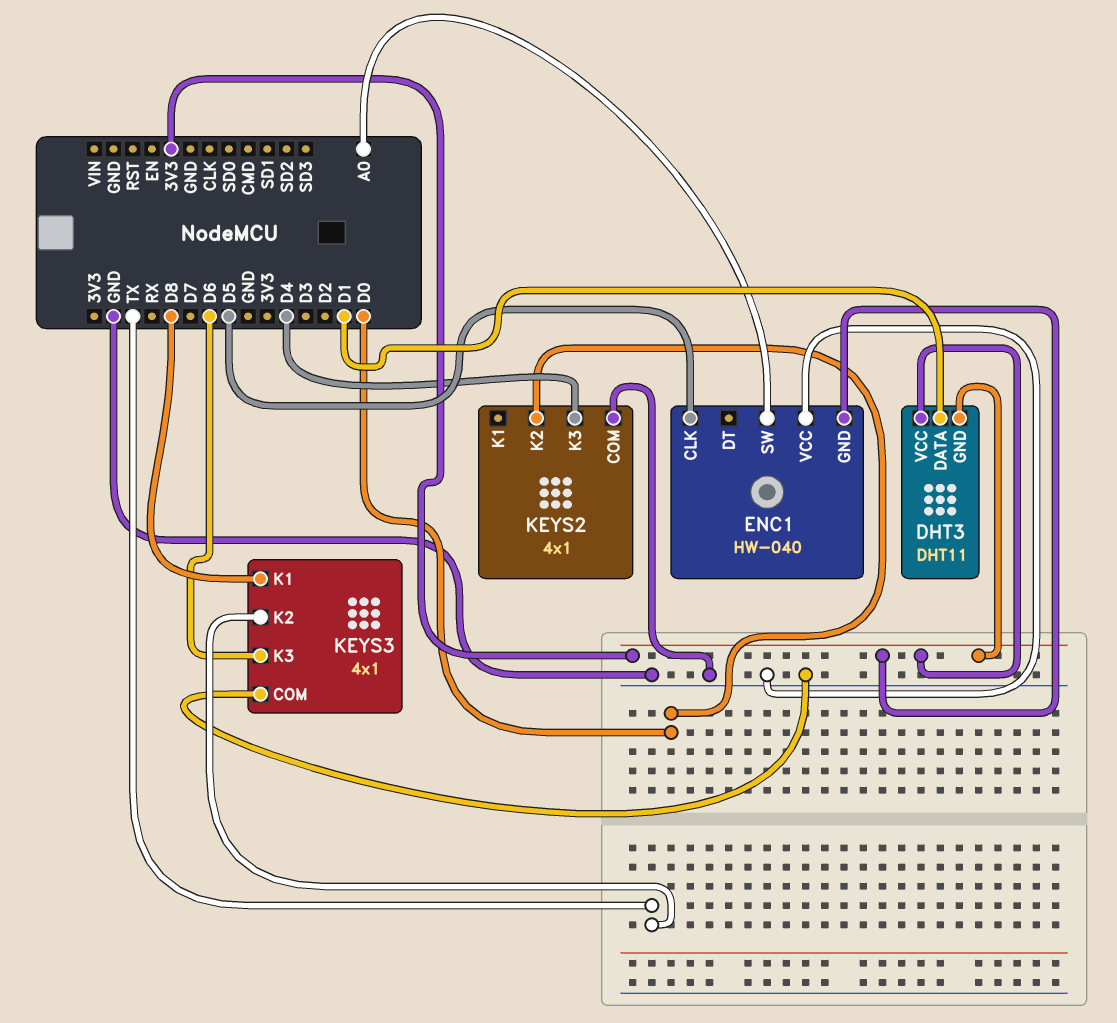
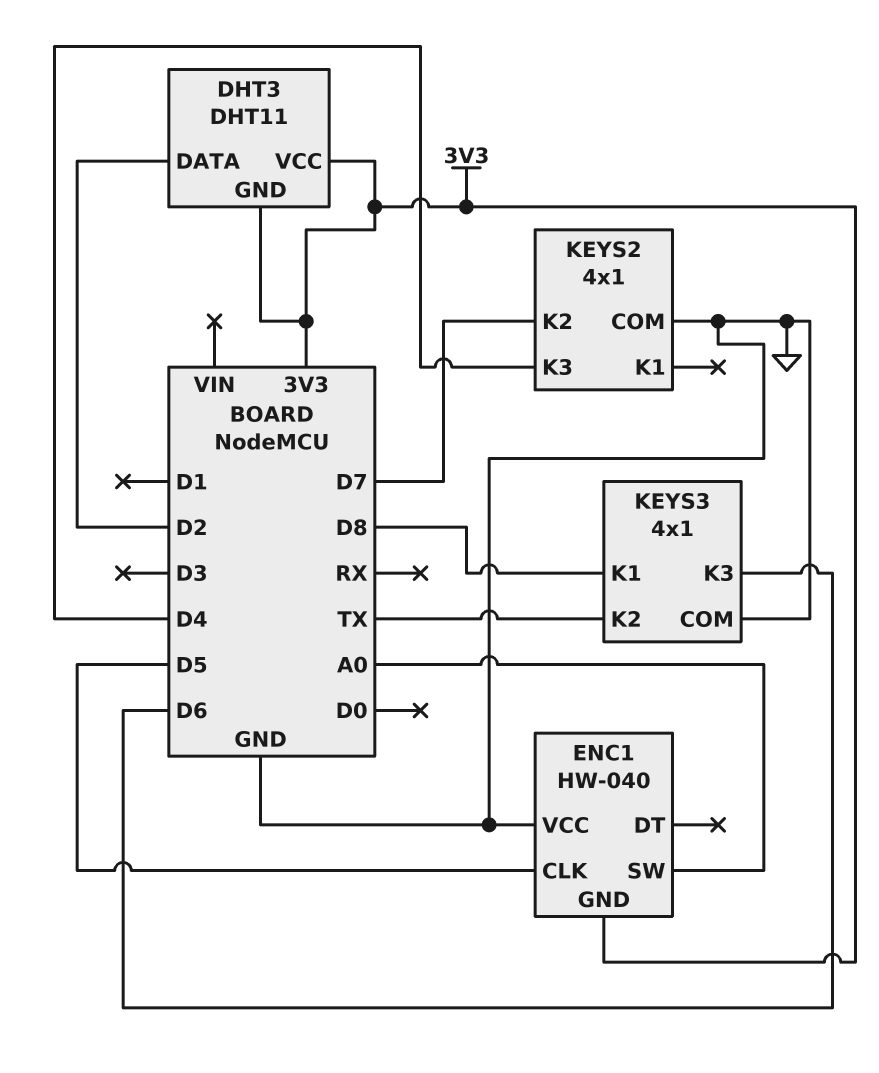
DHT3 pin DATA: D1 -> D2
KEYS2 pin K2: D0 -> D7

